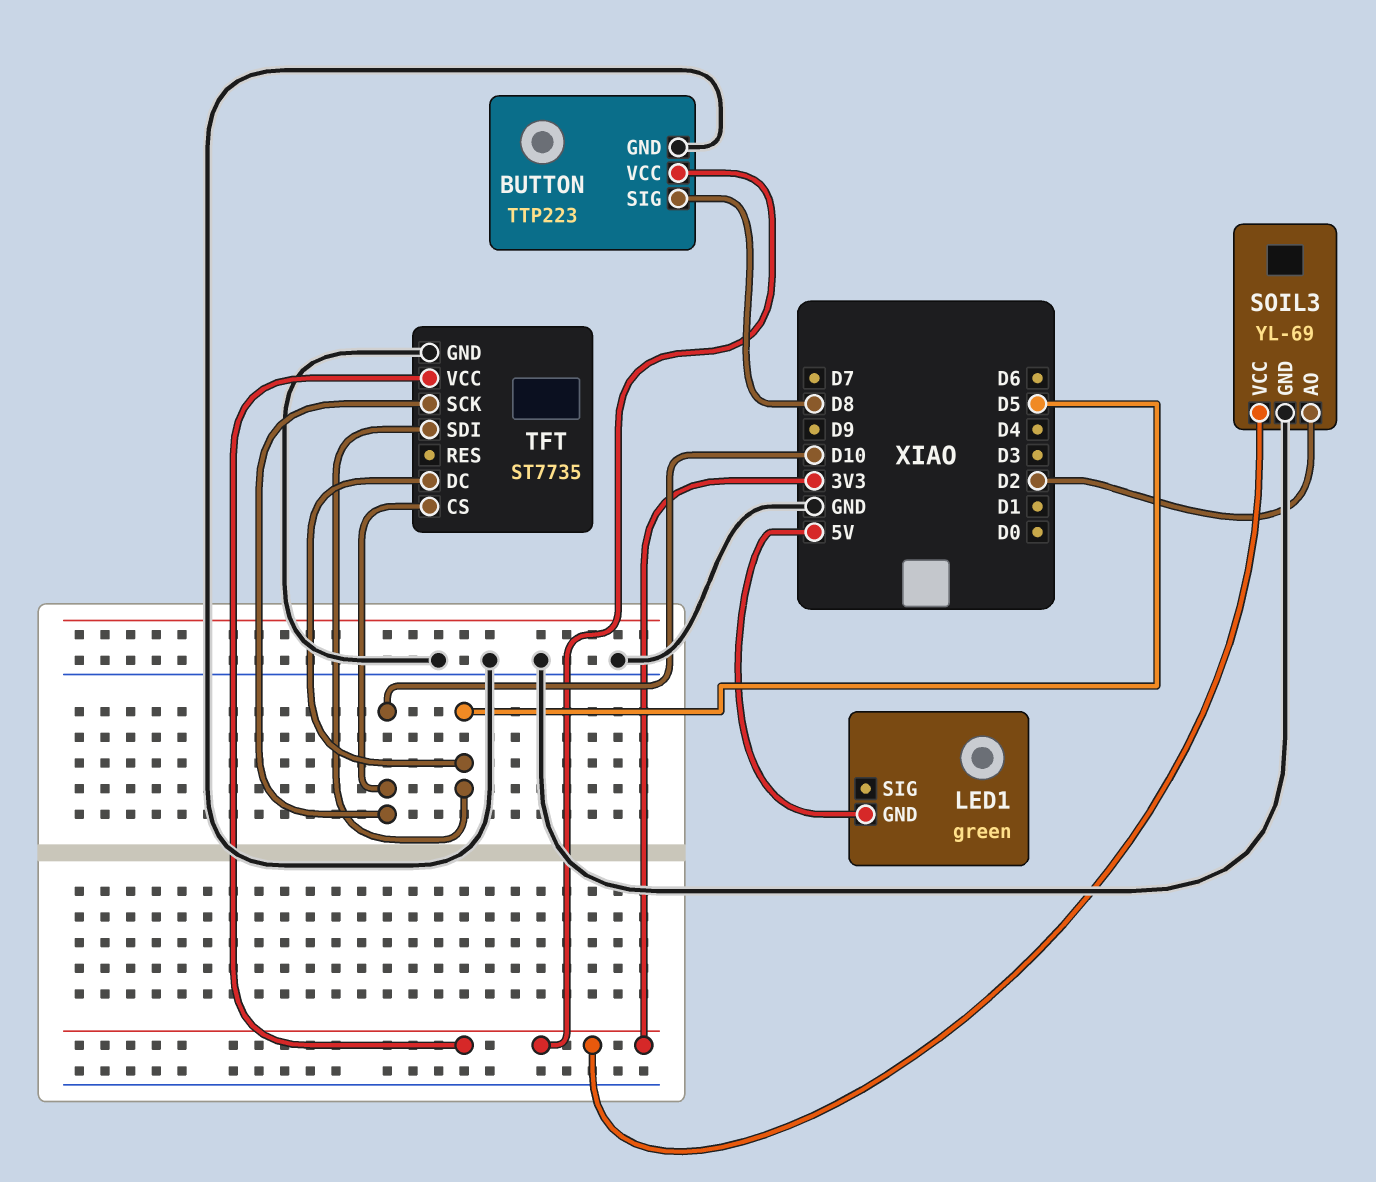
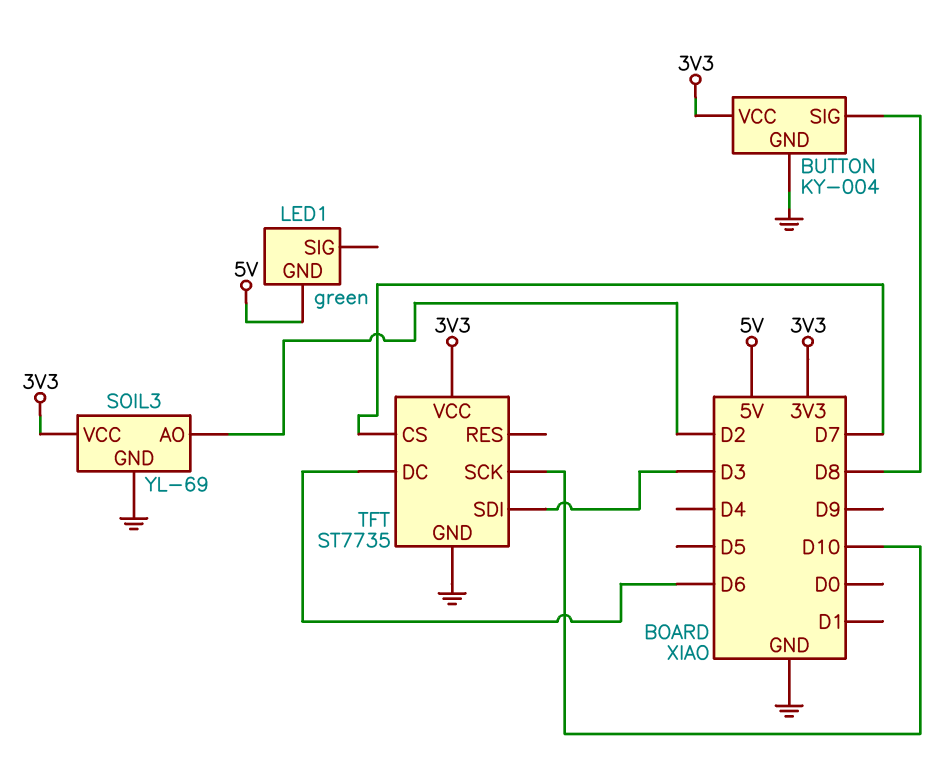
BUTTON: TTP223 -> KY-004
TFT pin CS: D10 -> D7
TFT pin DC: D5 -> D6
TFT pin SDI: D5 -> D3

